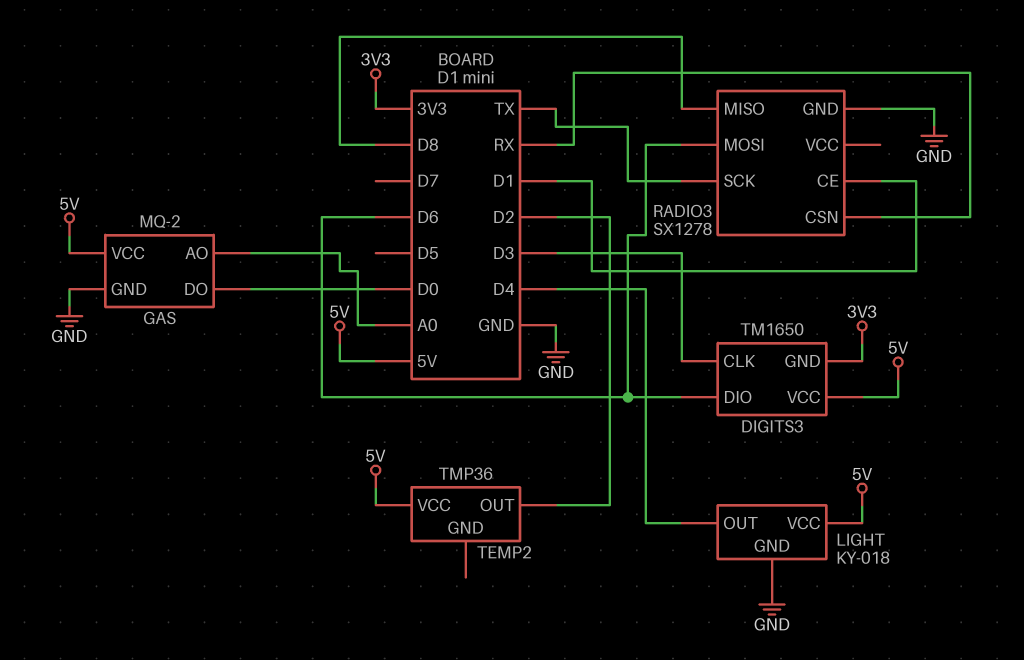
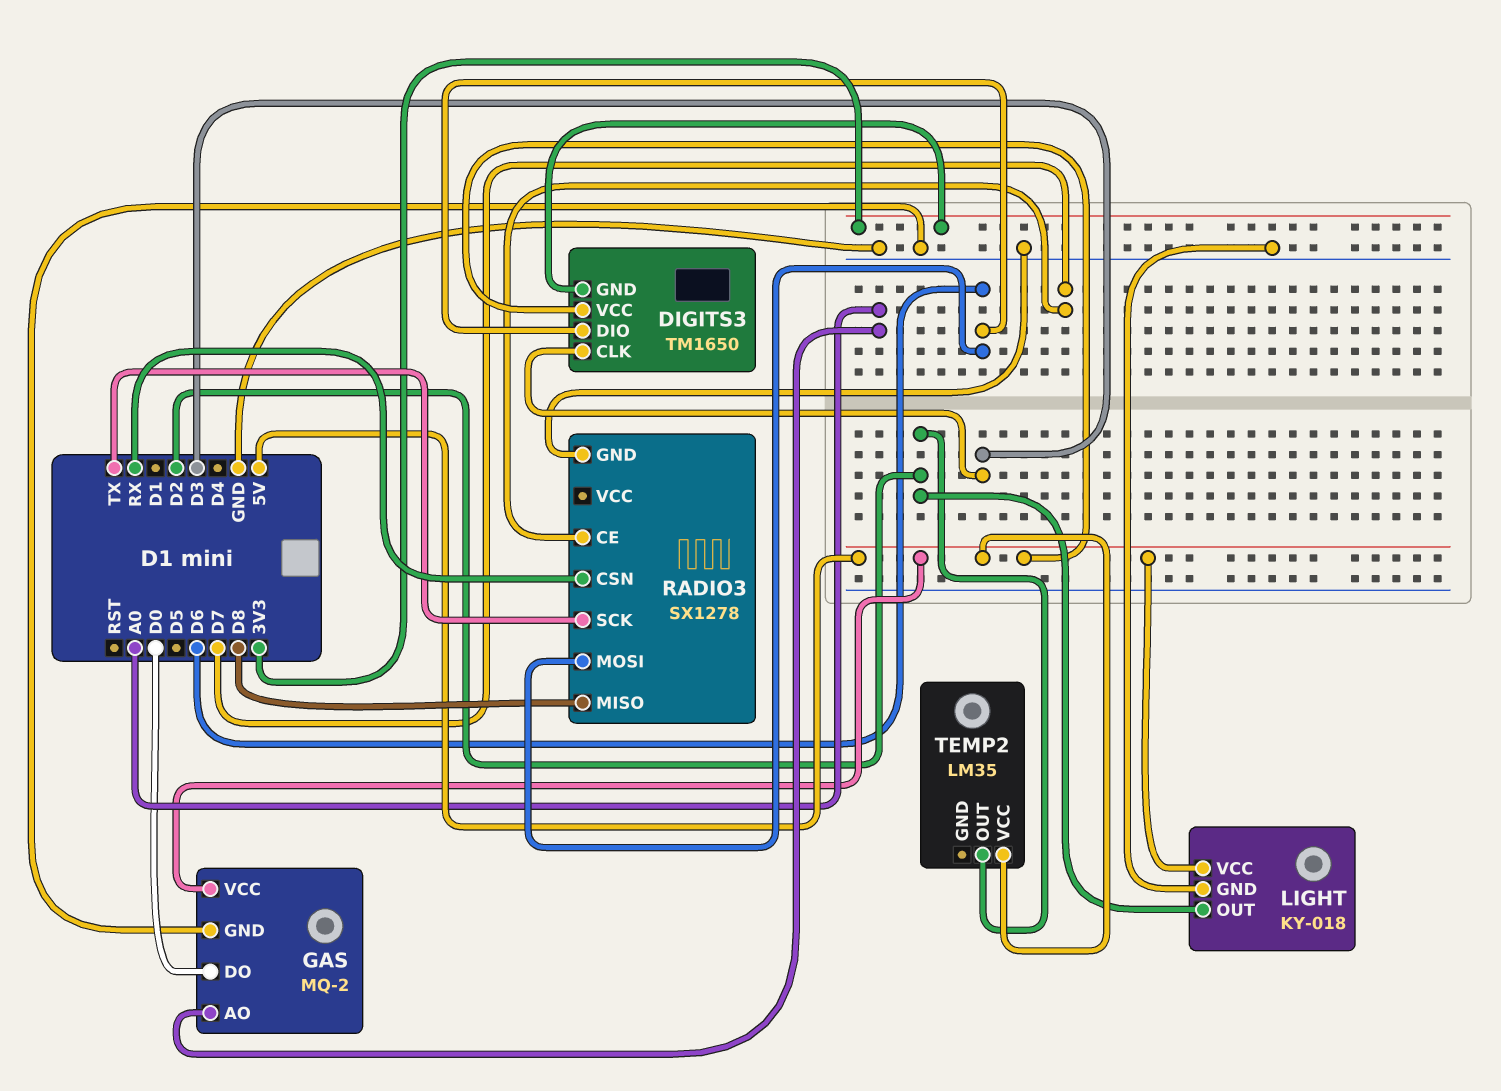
LIGHT pin OUT: D4 -> D2
RADIO3 pin CE: D1 -> D7
TEMP2: TMP36 -> LM35

